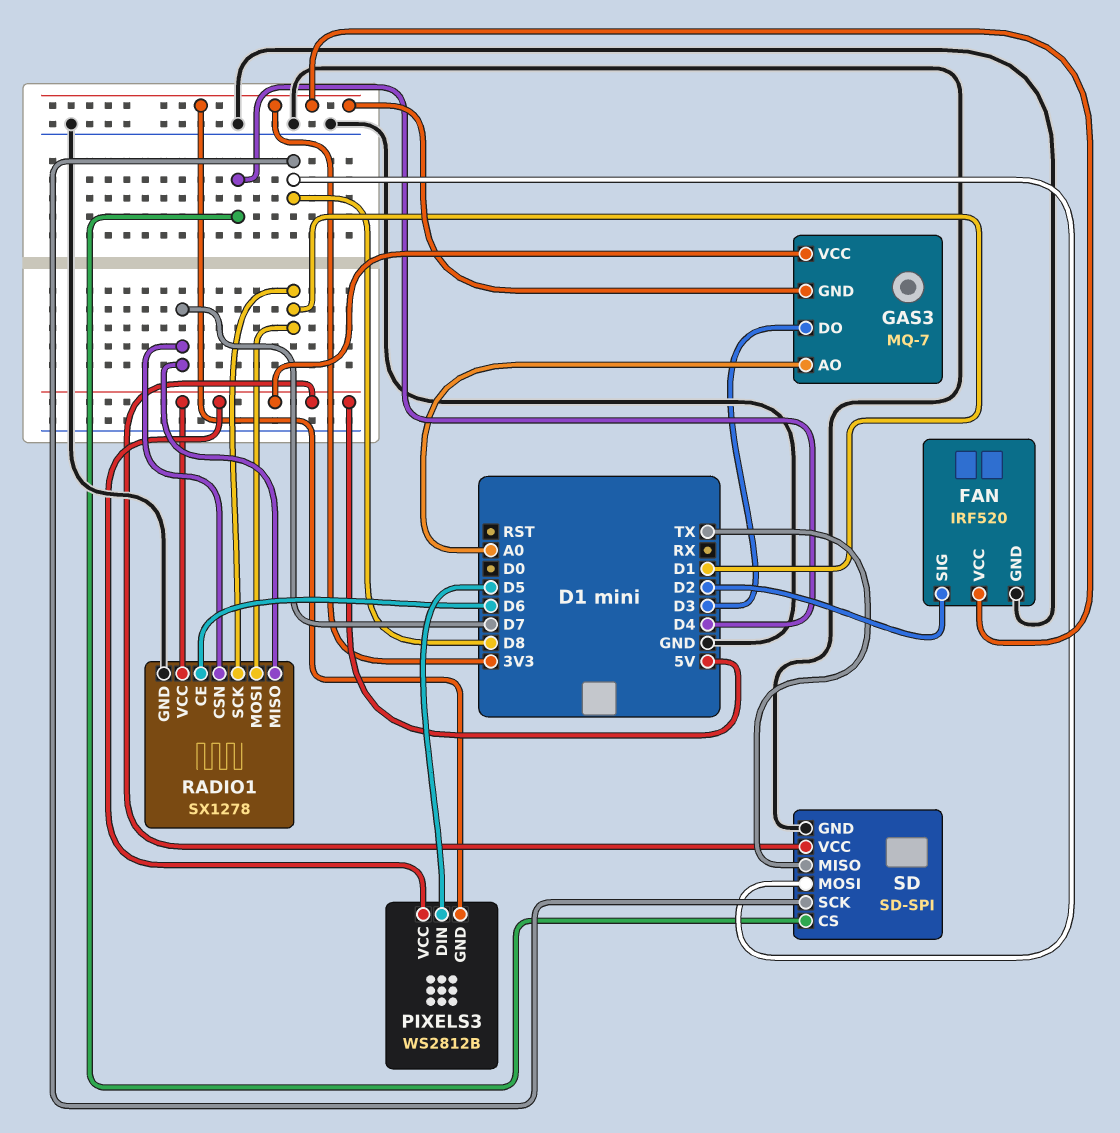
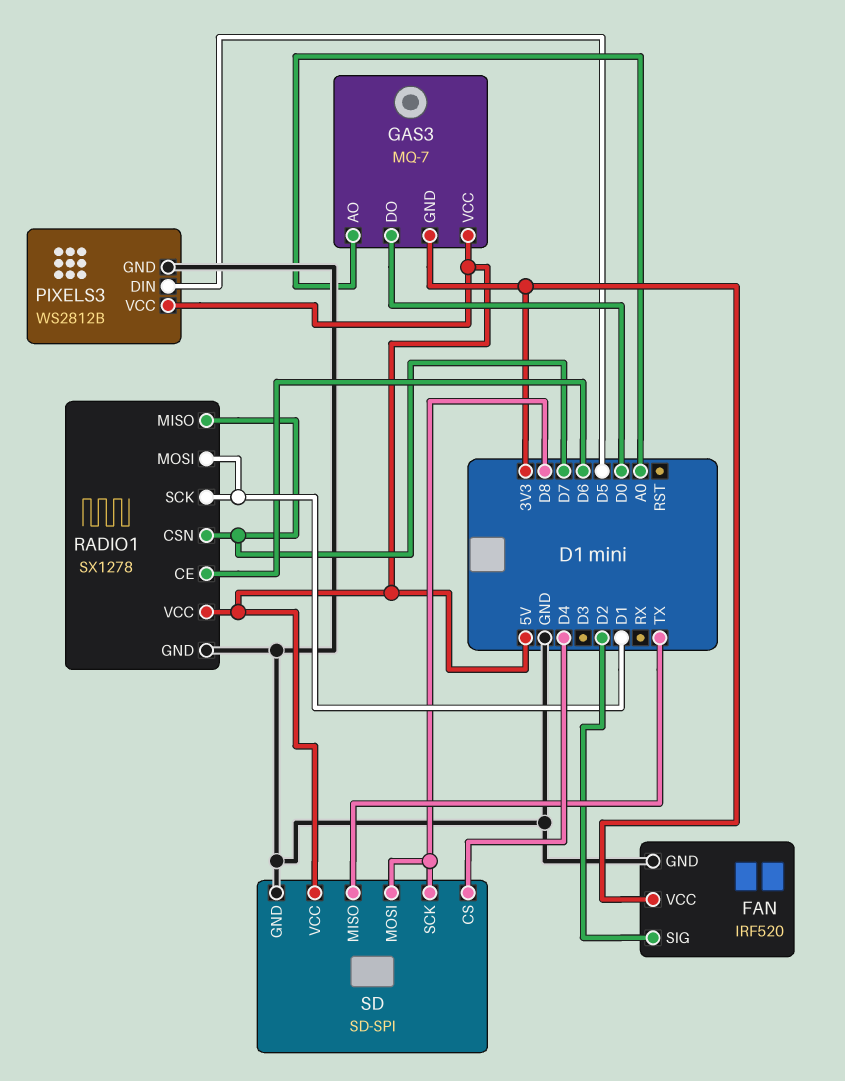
GAS3 pin DO: D3 -> D0
PIXELS3 pin GND: 3V3 -> GND

